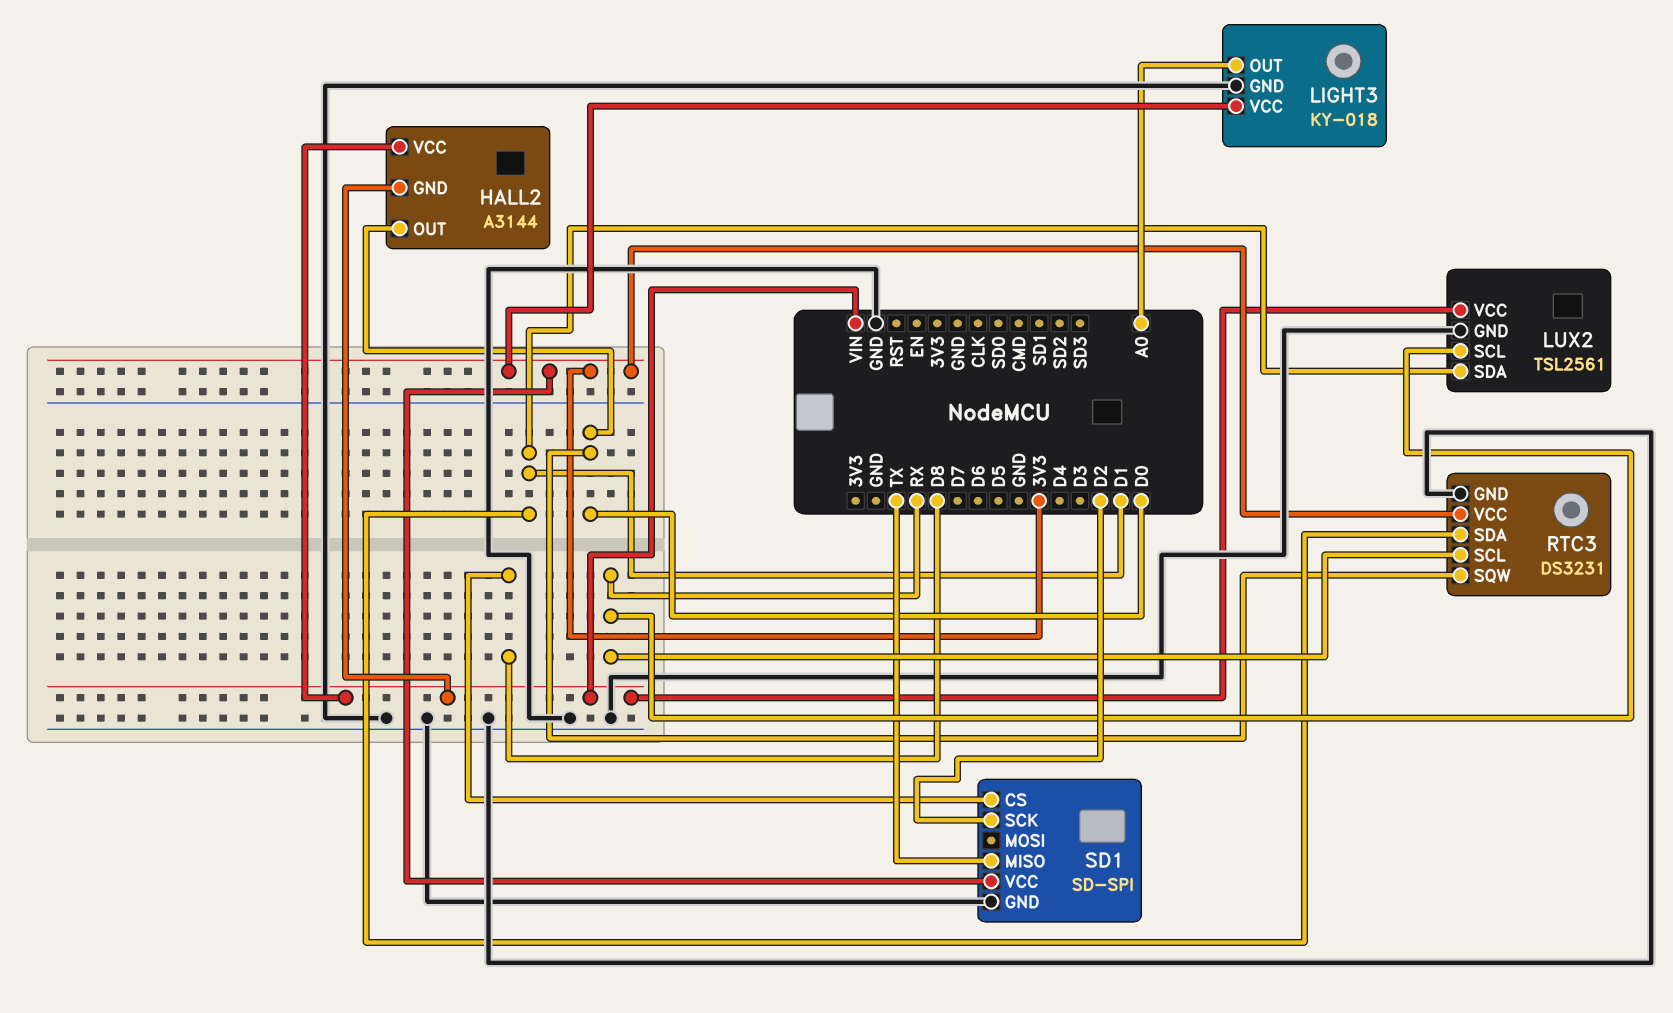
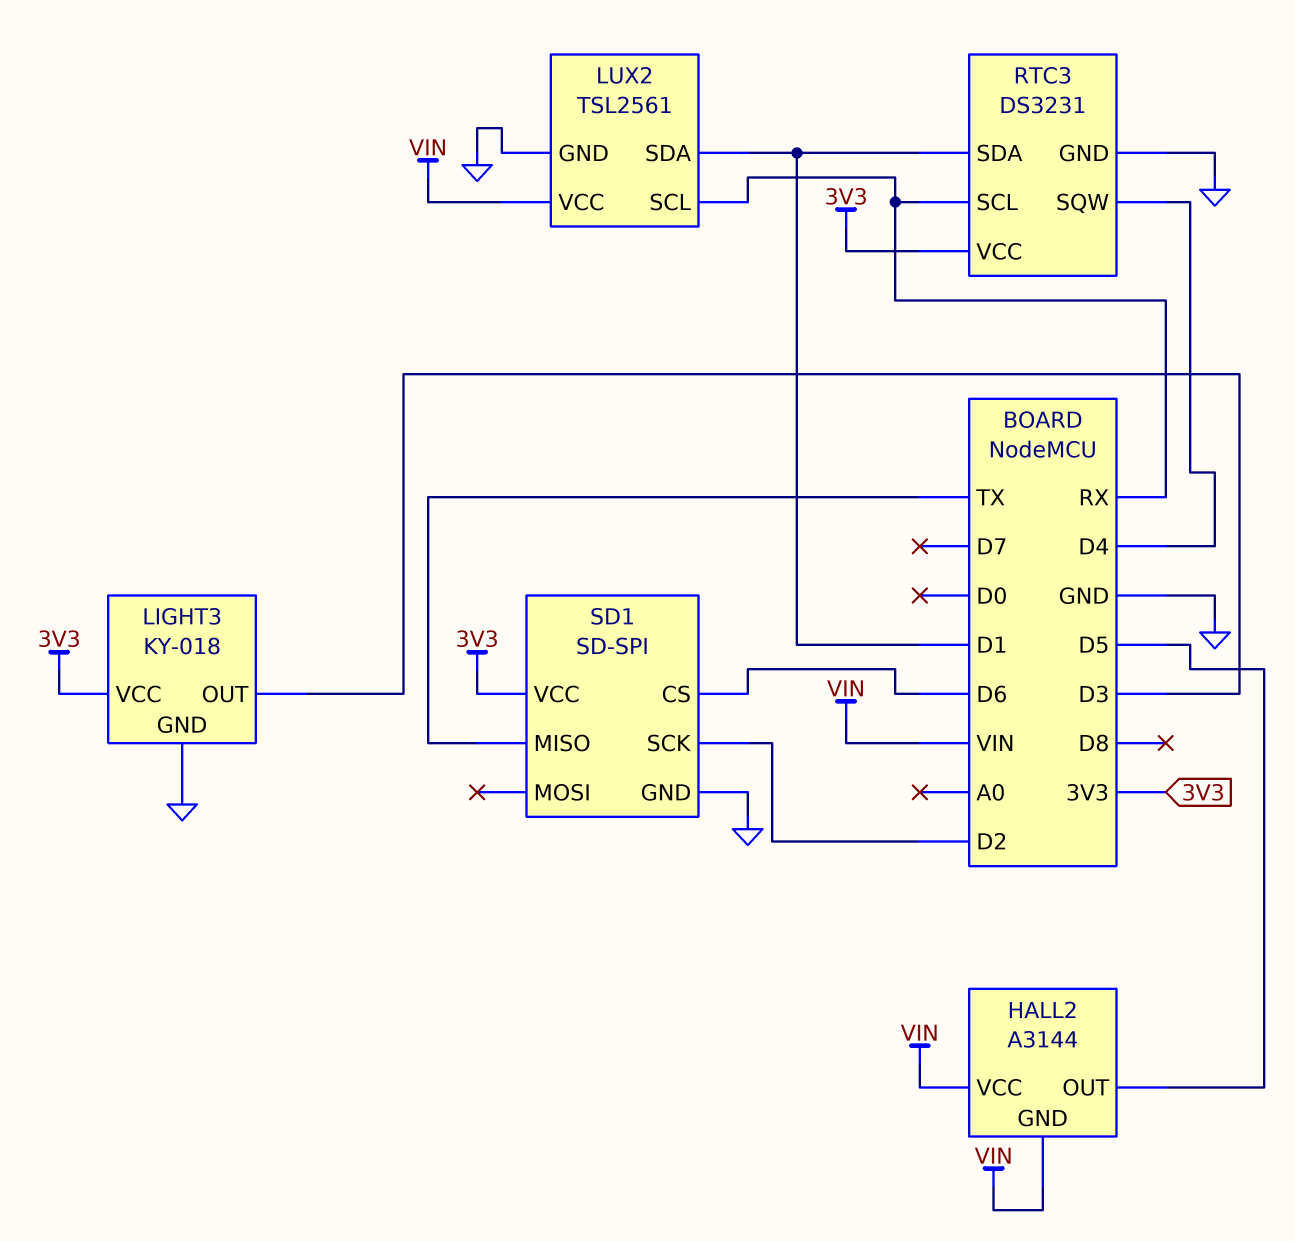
HALL2 pin OUT: D0 -> D5
LIGHT3 pin OUT: A0 -> D3
RTC3 pin SQW: D0 -> D4
SD1 pin CS: D8 -> D6

